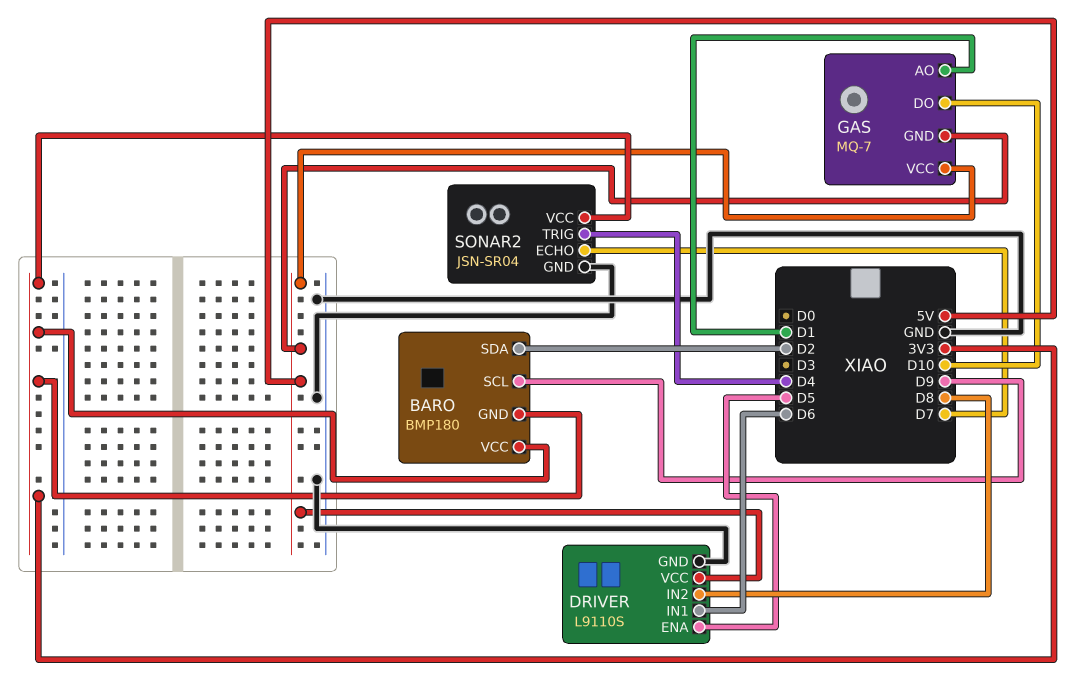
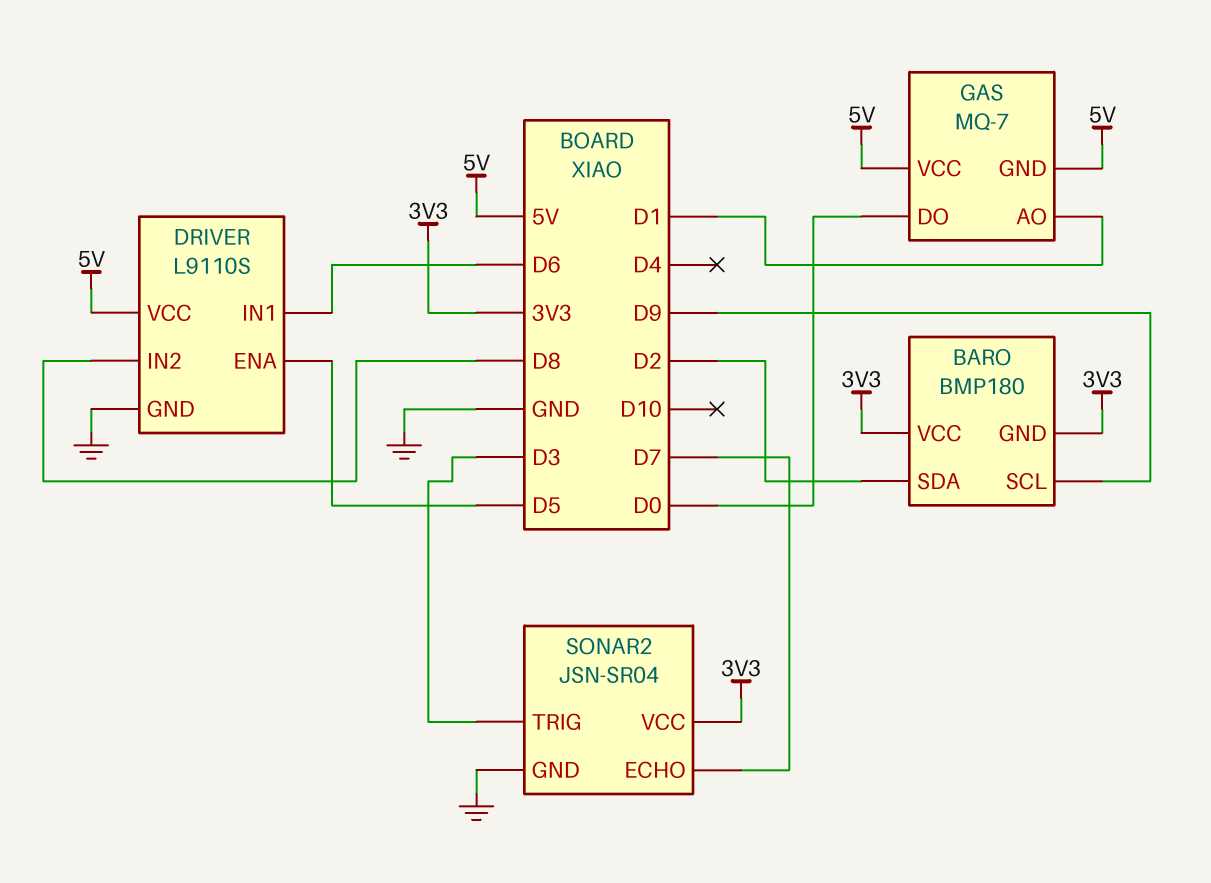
GAS pin DO: D10 -> D0
SONAR2 pin TRIG: D4 -> D3

